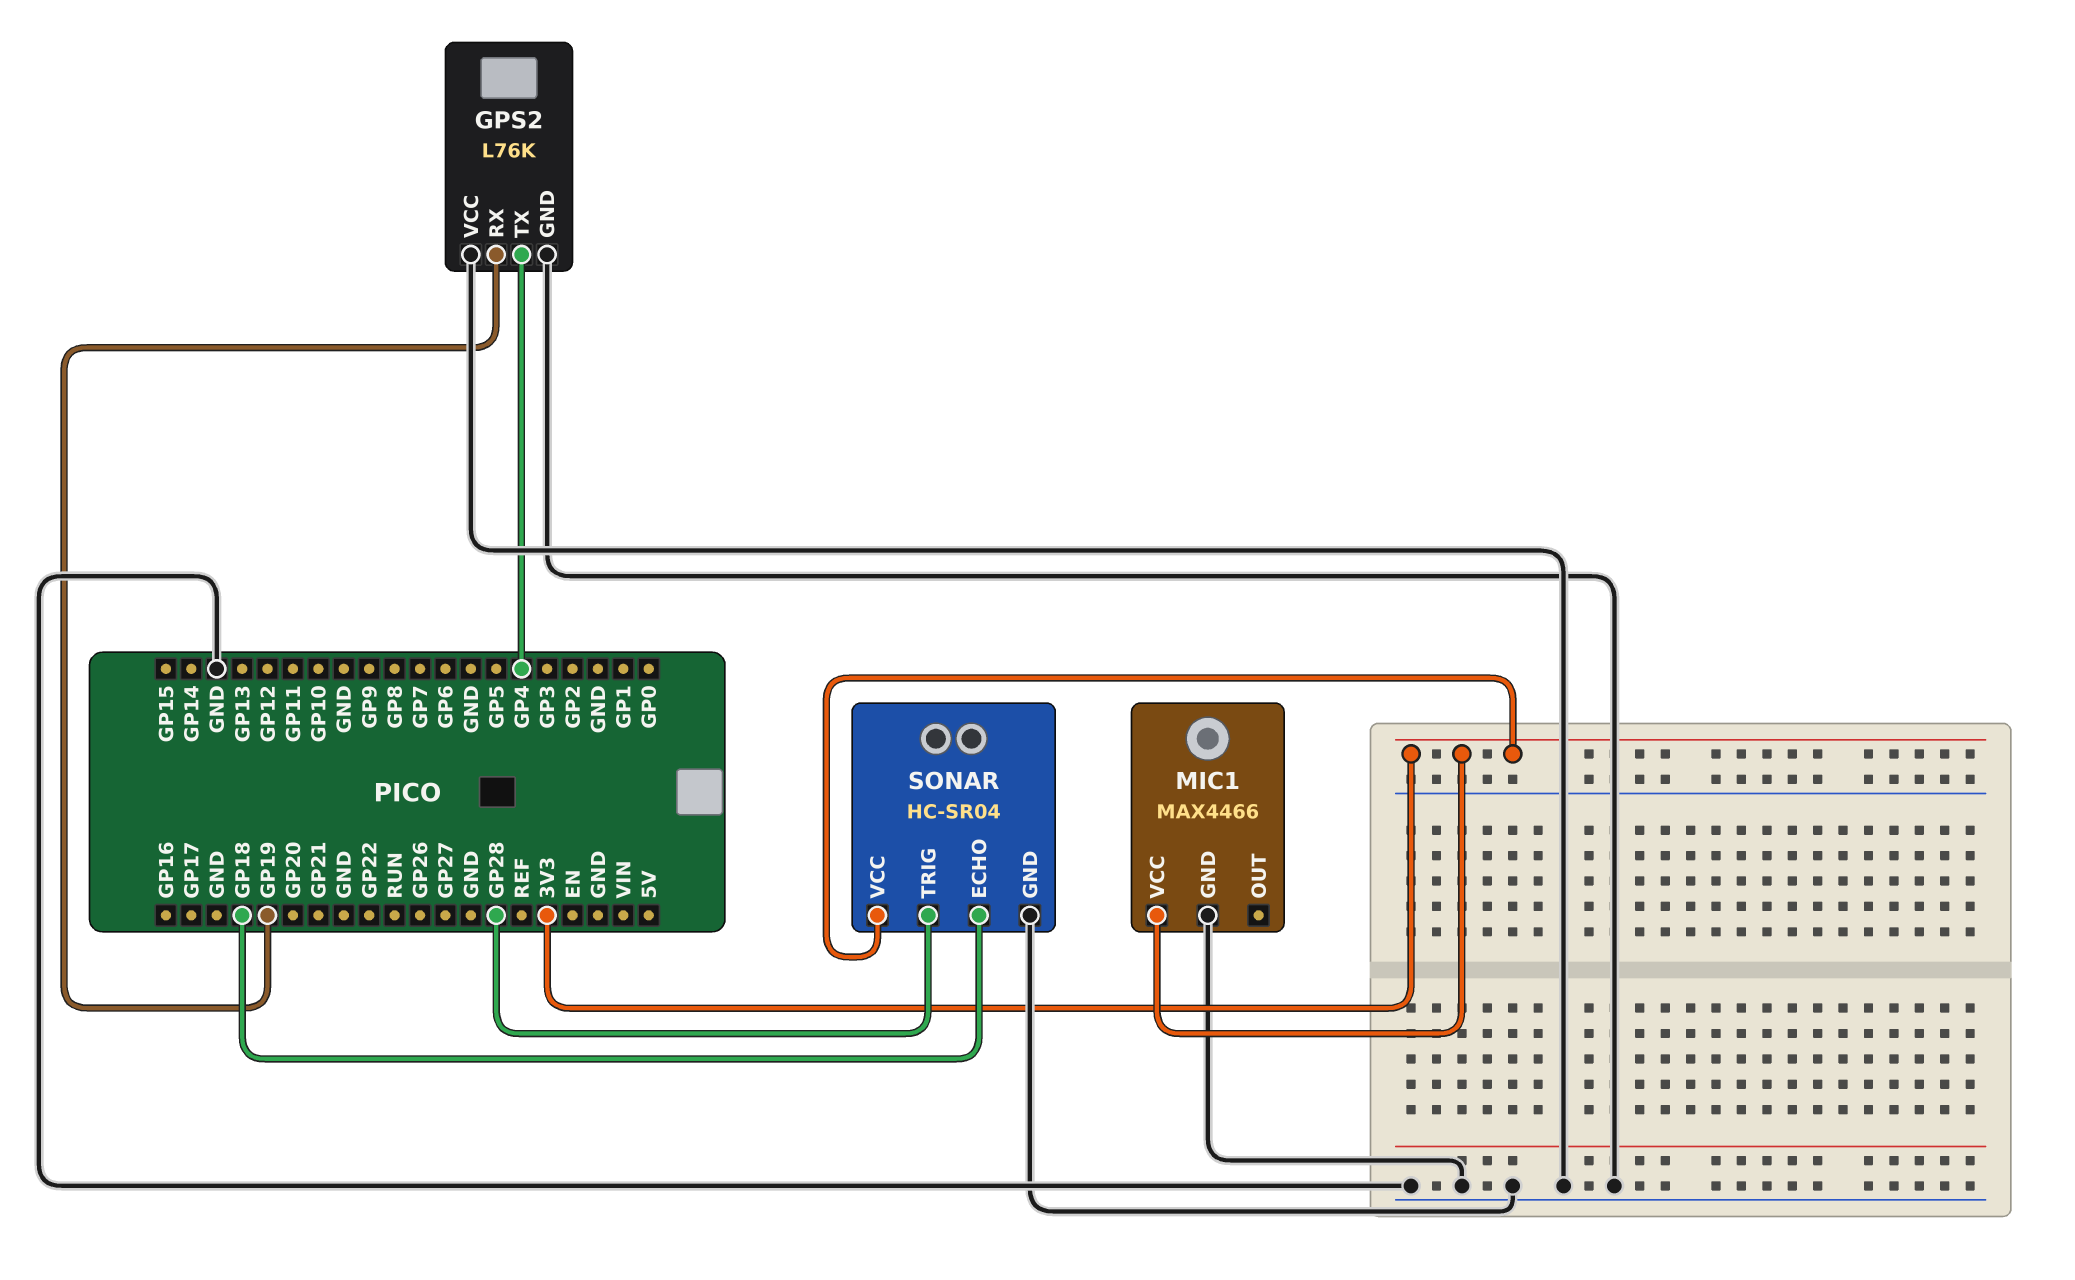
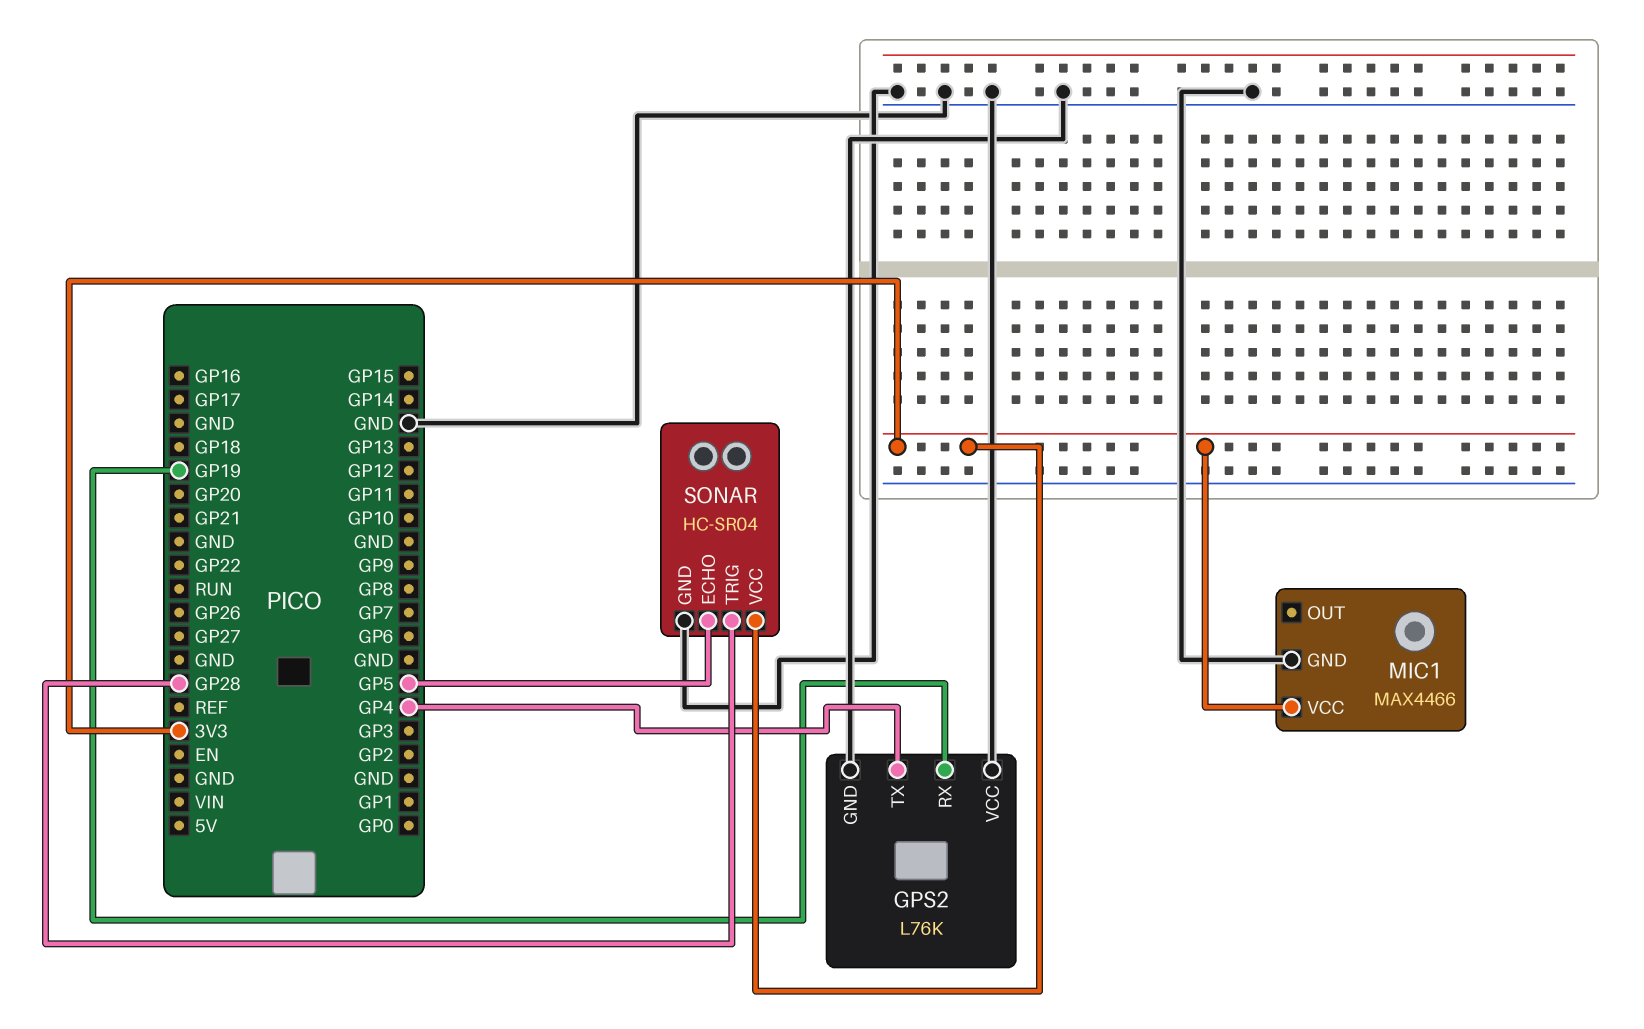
SONAR pin ECHO: GP18 -> GP5

